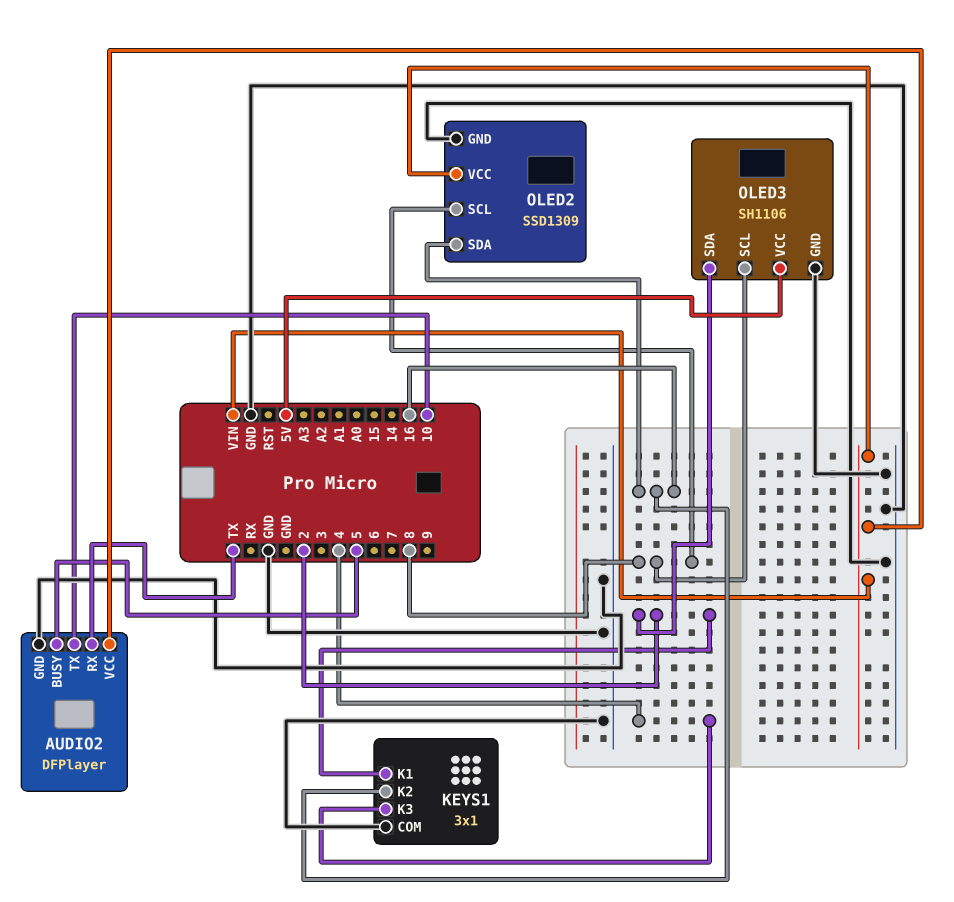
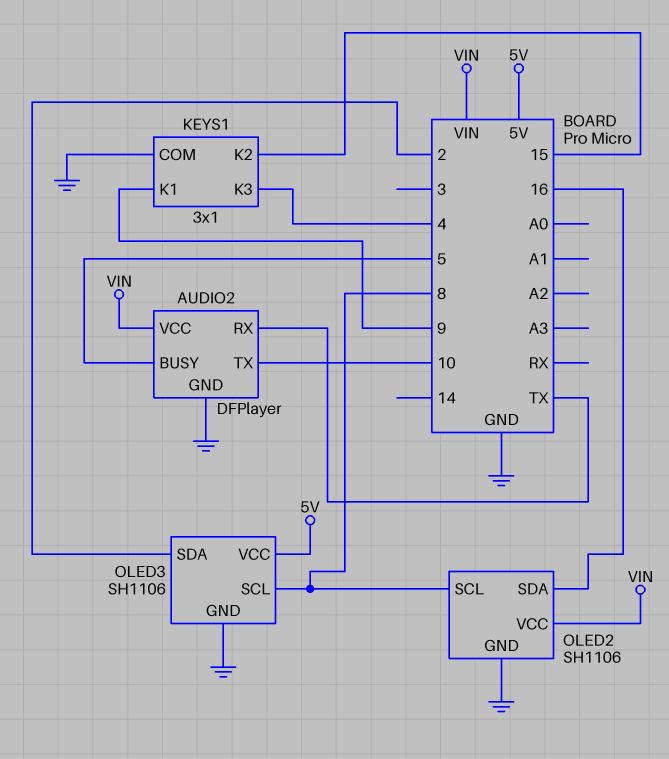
KEYS1 pin K1: 2 -> 9
KEYS1 pin K2: 16 -> 15
OLED2: SSD1309 -> SH1106

